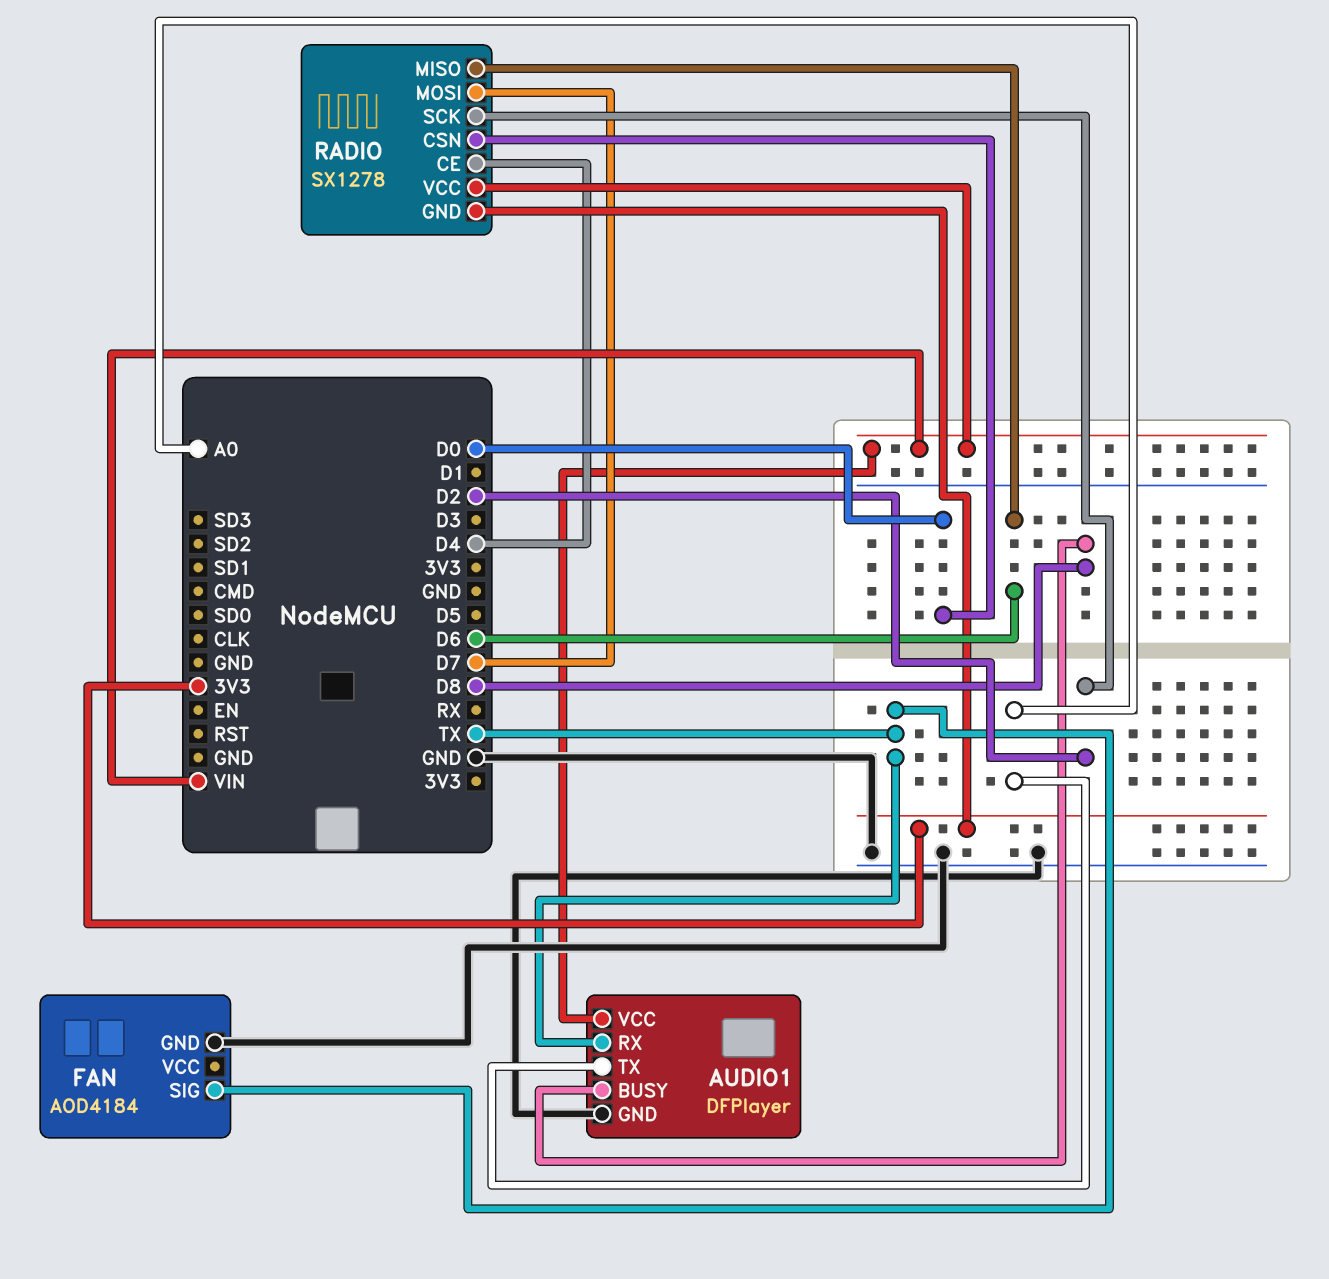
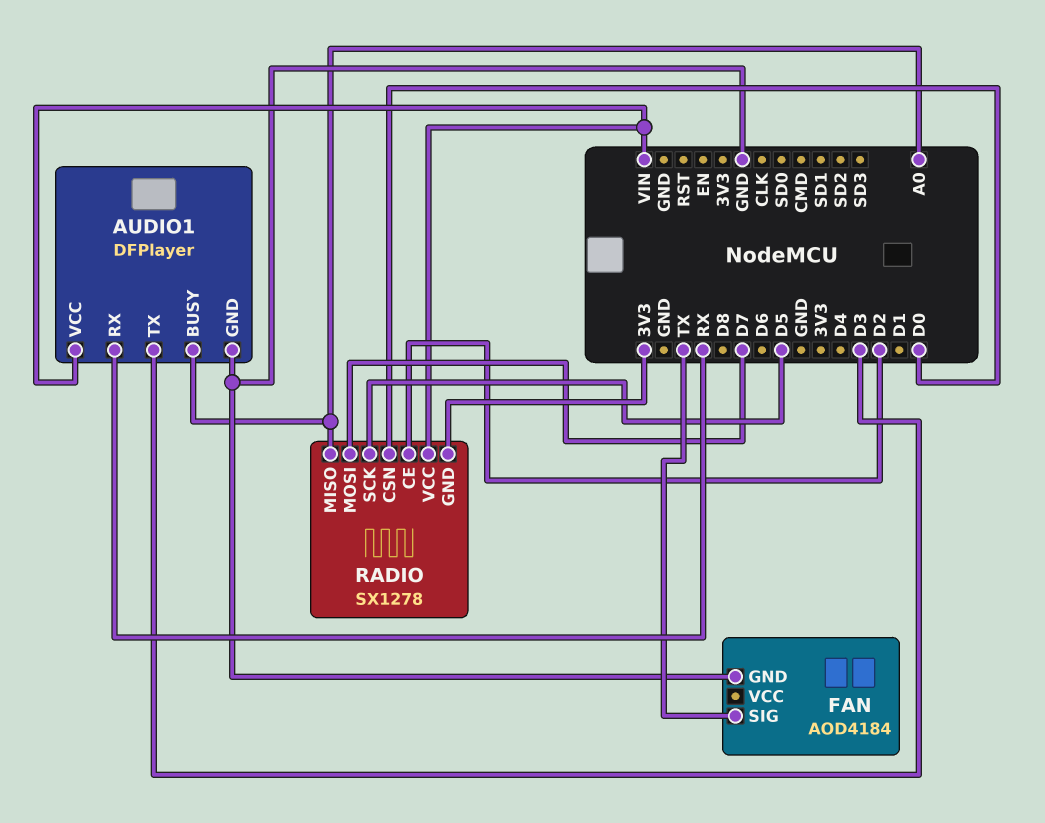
AUDIO1 pin BUSY: D8 -> A0
AUDIO1 pin RX: TX -> RX
AUDIO1 pin TX: A0 -> D3
RADIO pin CE: D4 -> D2
RADIO pin MISO: D6 -> A0
RADIO pin SCK: D2 -> D5

